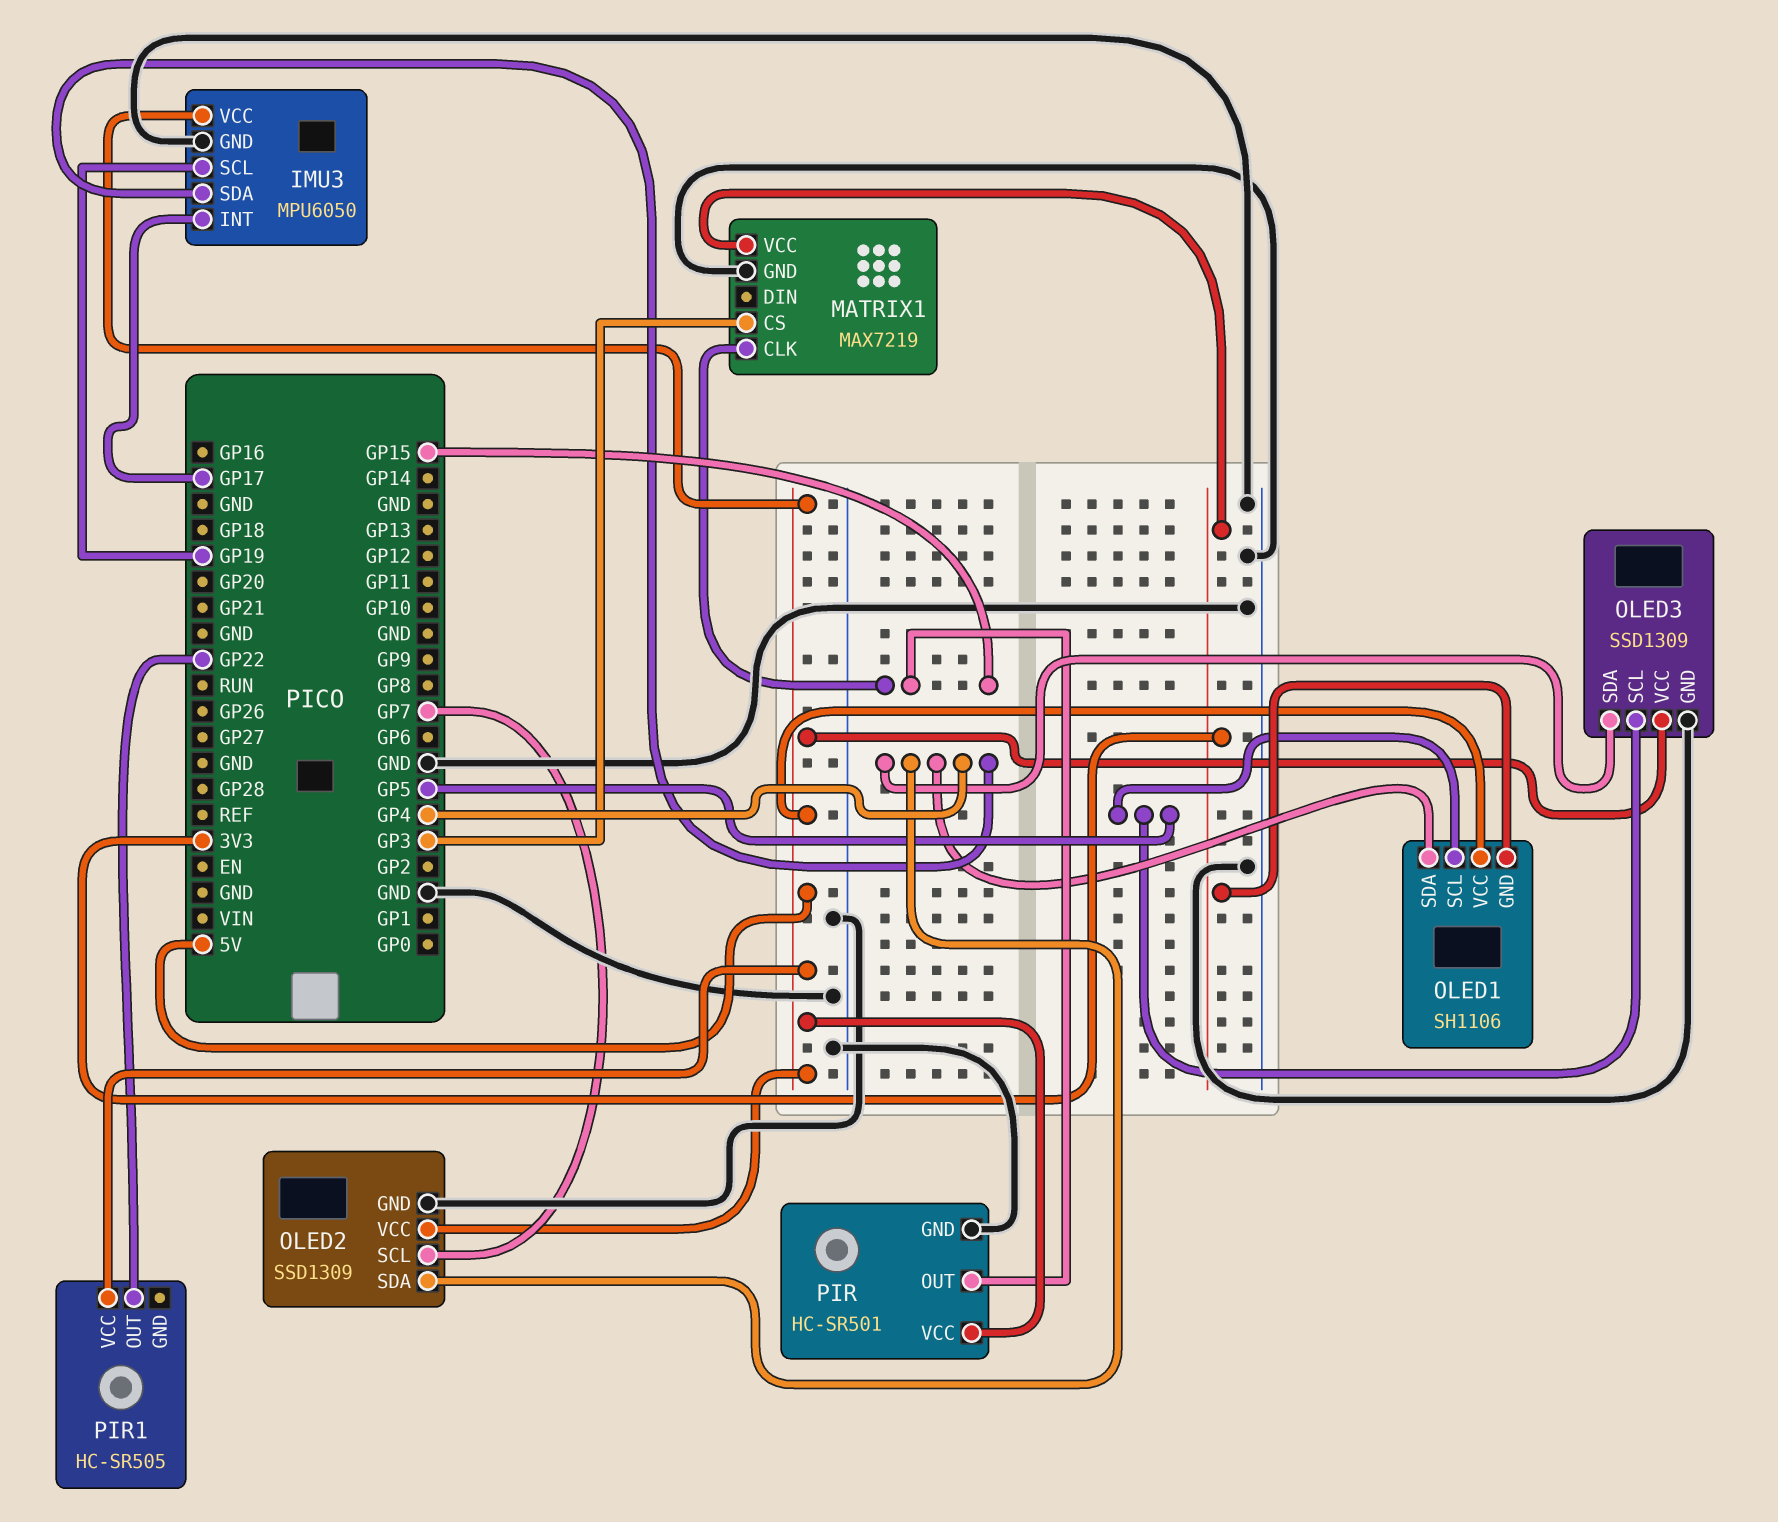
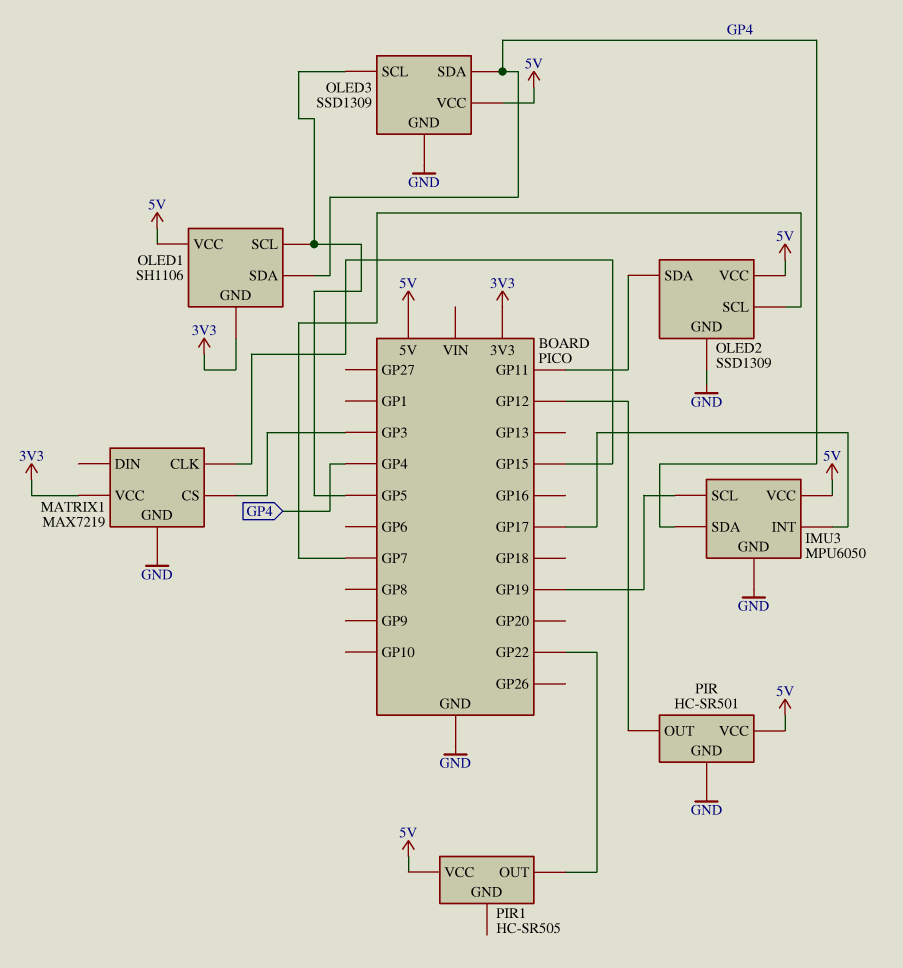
OLED2 pin SDA: GP4 -> GP11
PIR pin OUT: GP15 -> GP12

